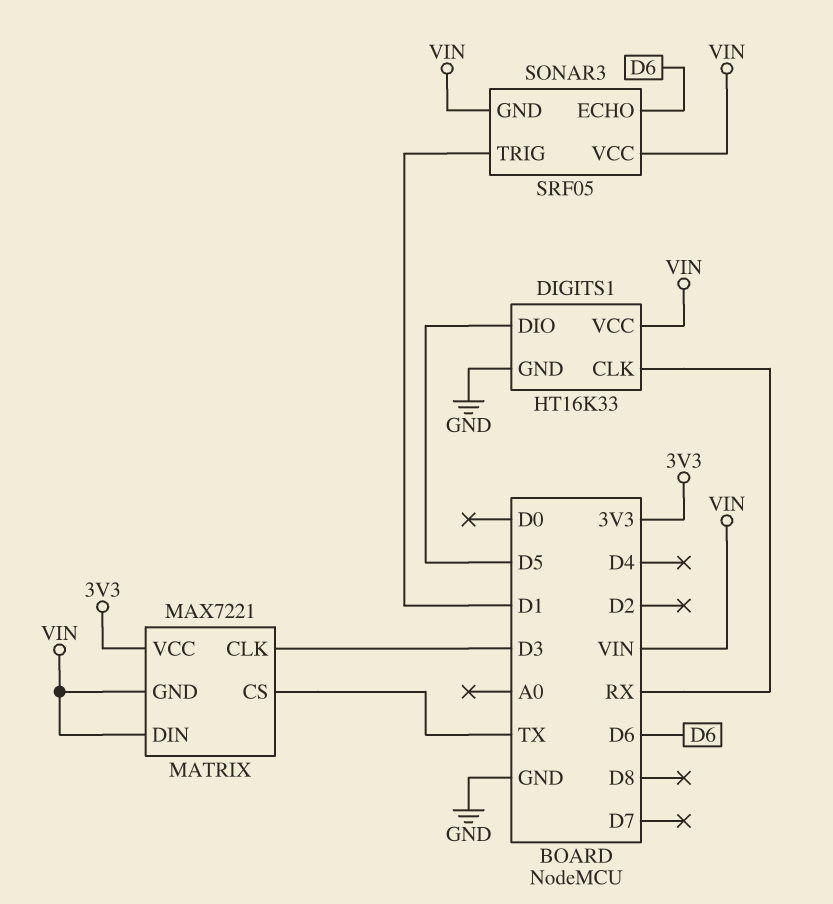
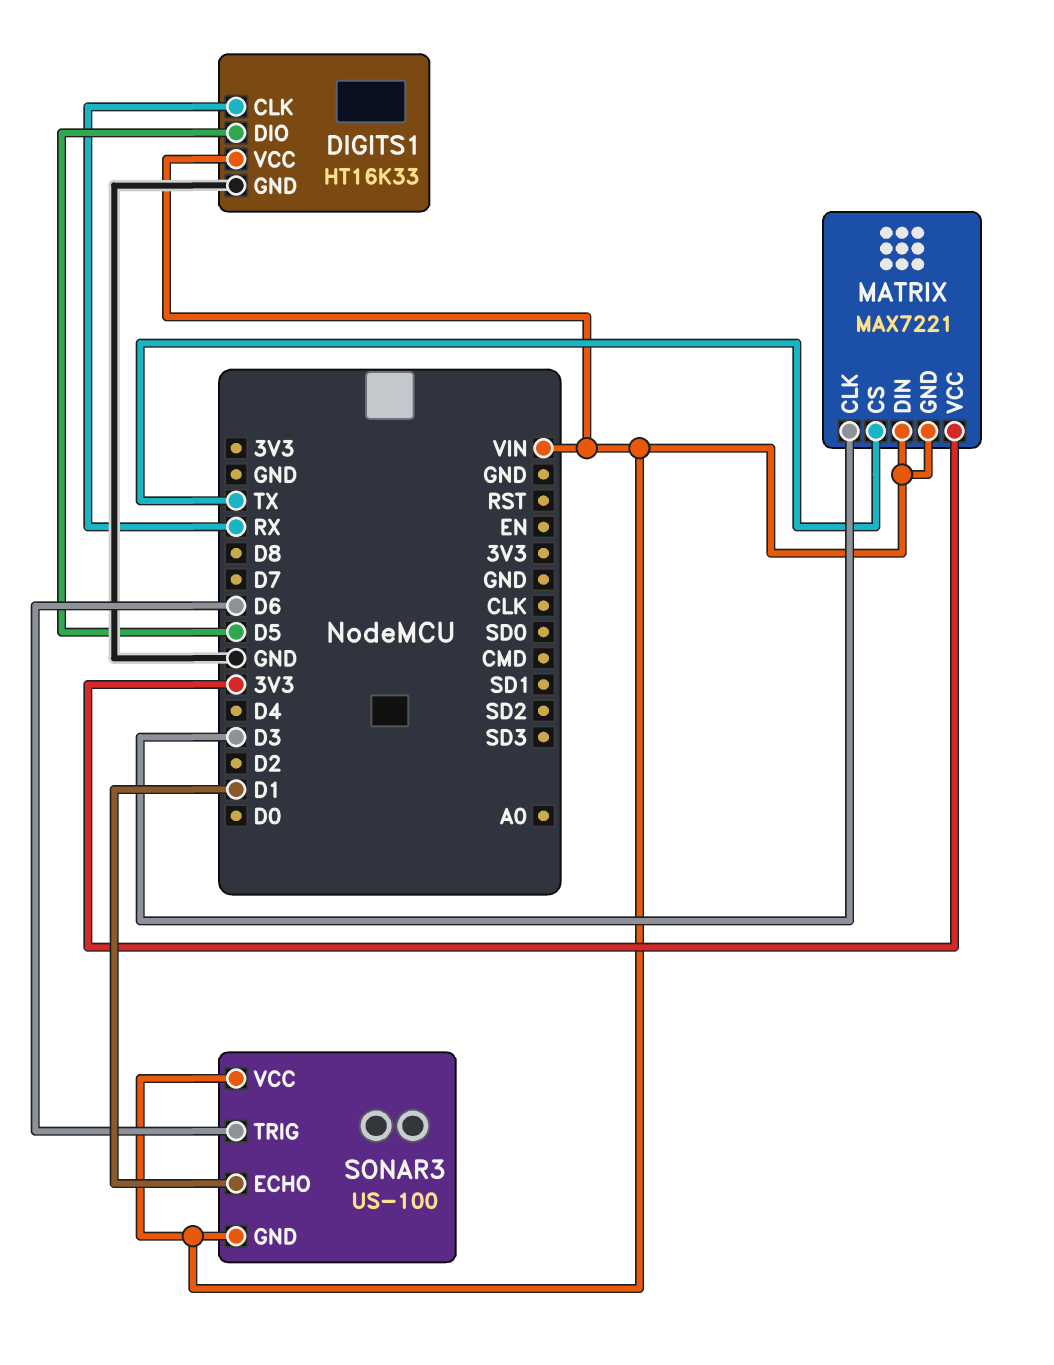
SONAR3: SRF05 -> US-100
SONAR3 pin ECHO: D6 -> D1
SONAR3 pin TRIG: D1 -> D6

